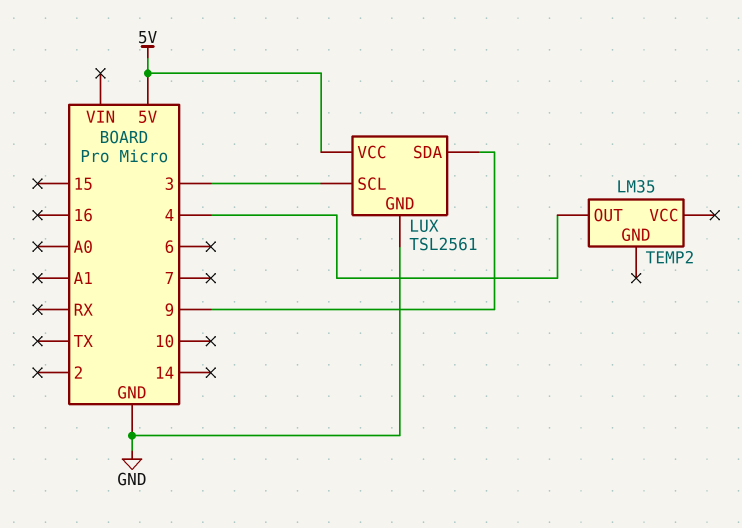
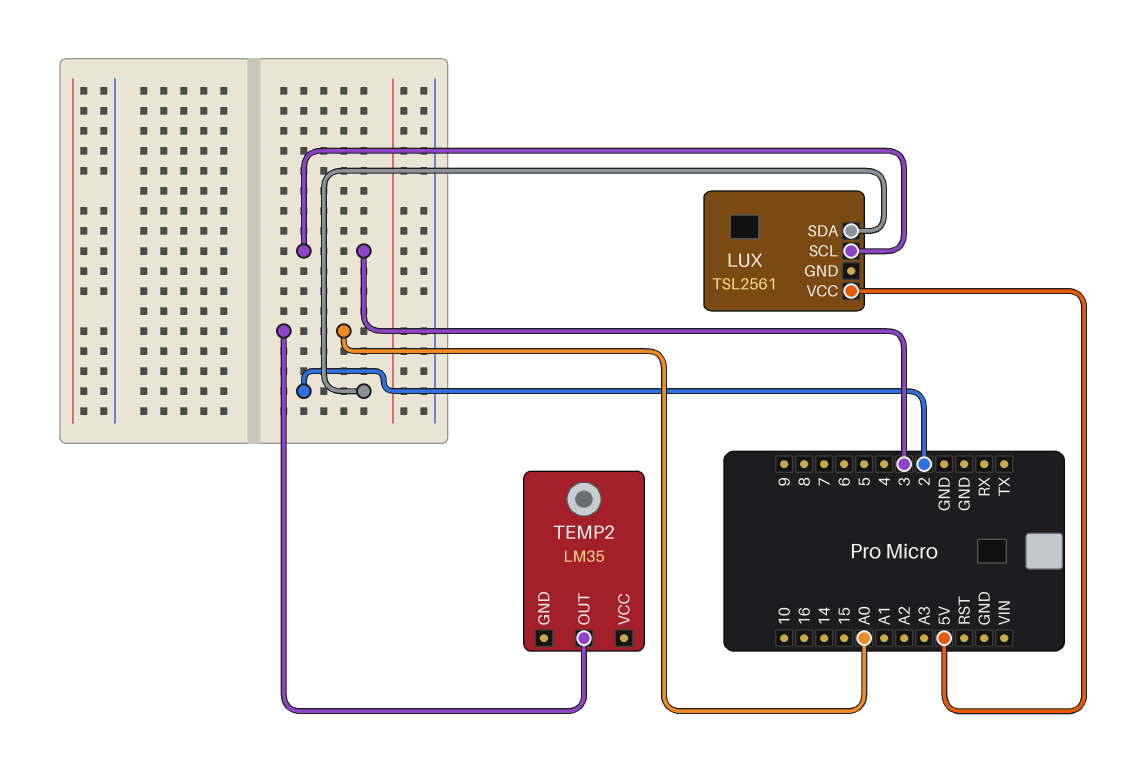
LUX pin GND: GND -> none
LUX pin SDA: 9 -> 2
TEMP2 pin OUT: 4 -> A0

